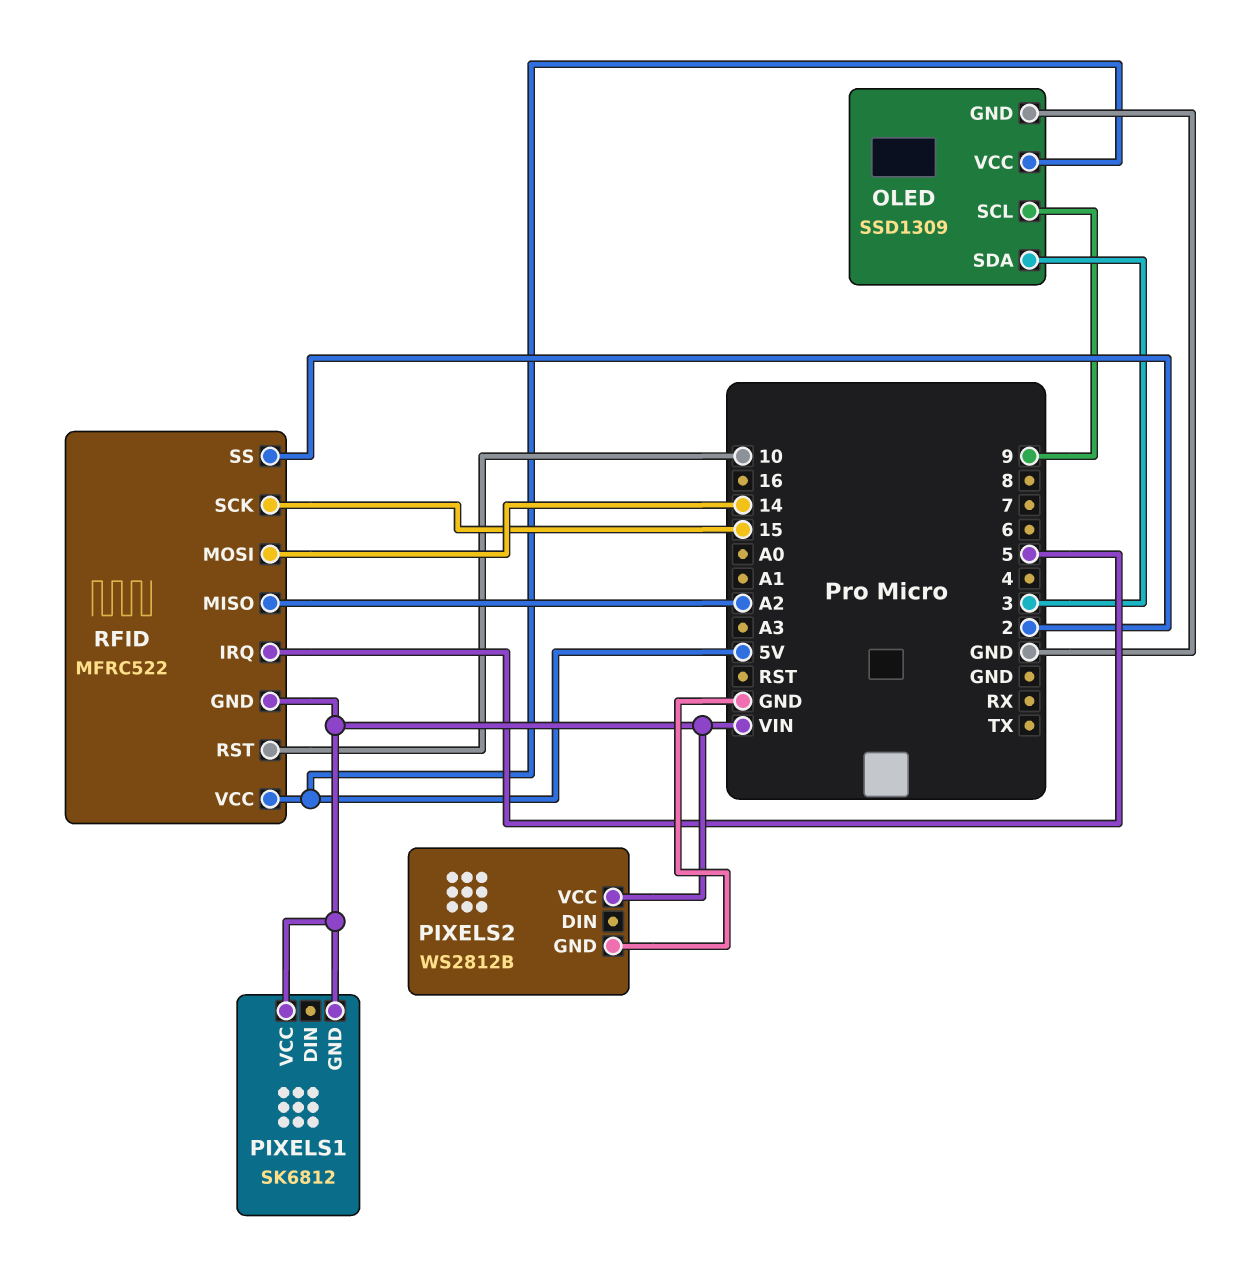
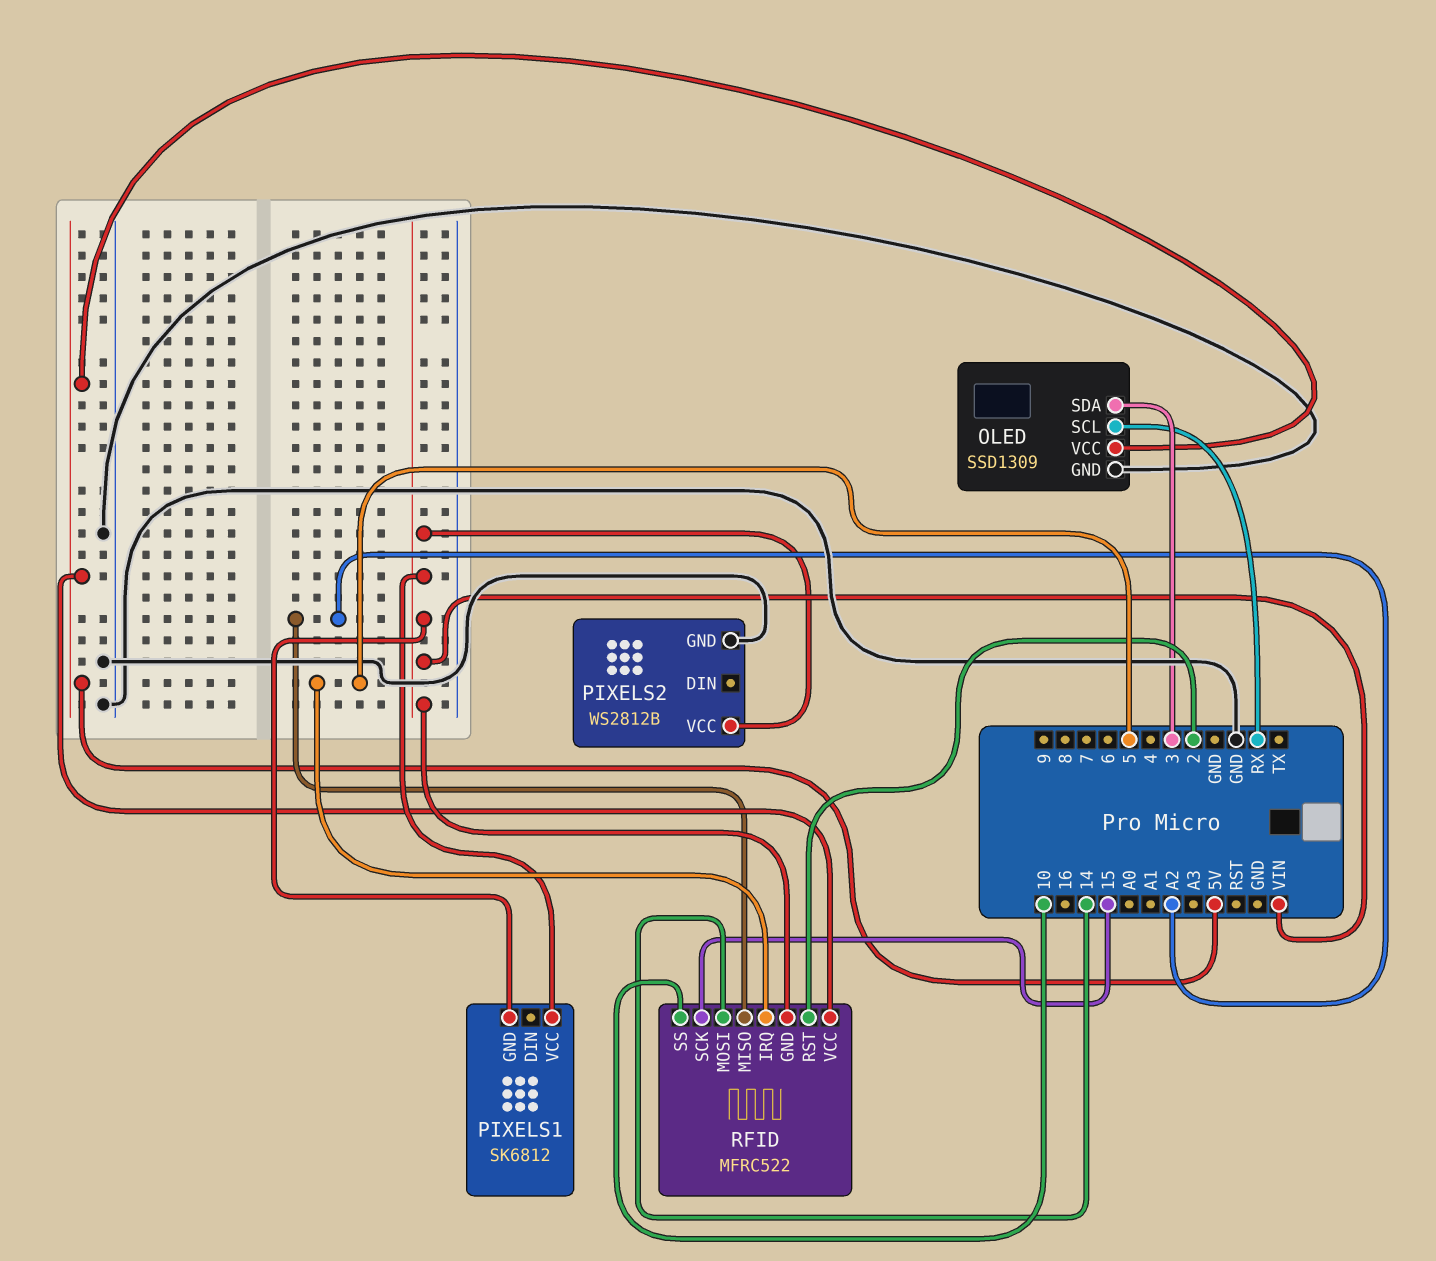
OLED pin SCL: 9 -> RX
RFID pin RST: 10 -> 2
RFID pin SS: 2 -> 10

